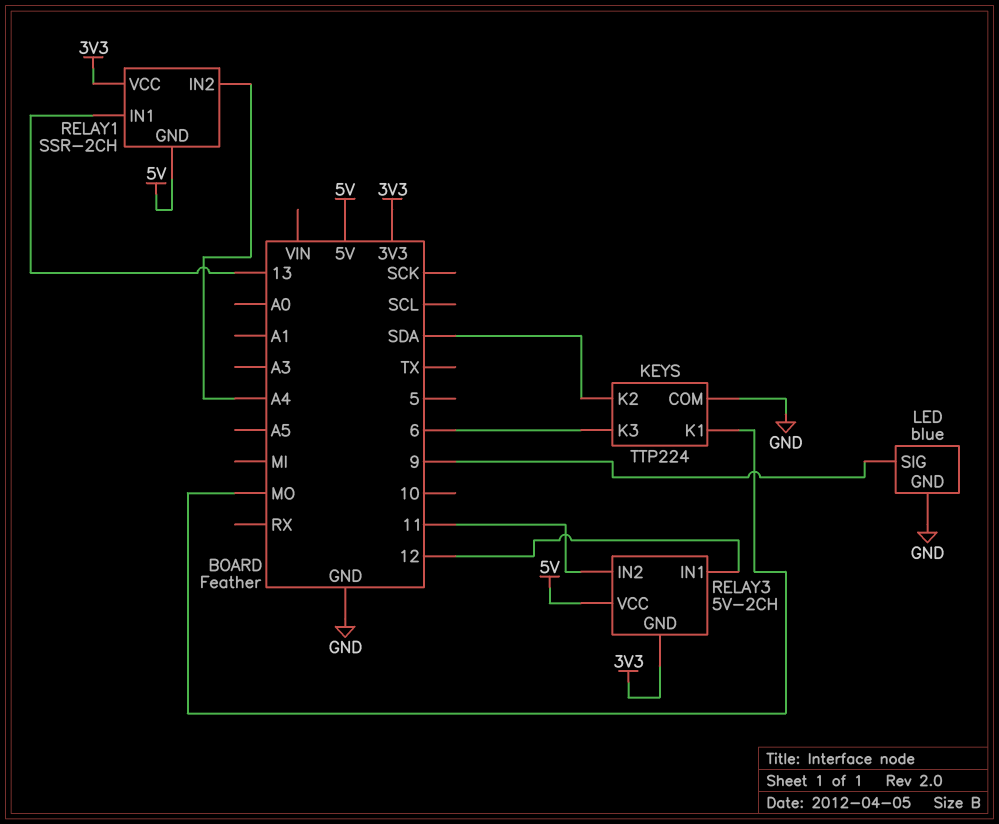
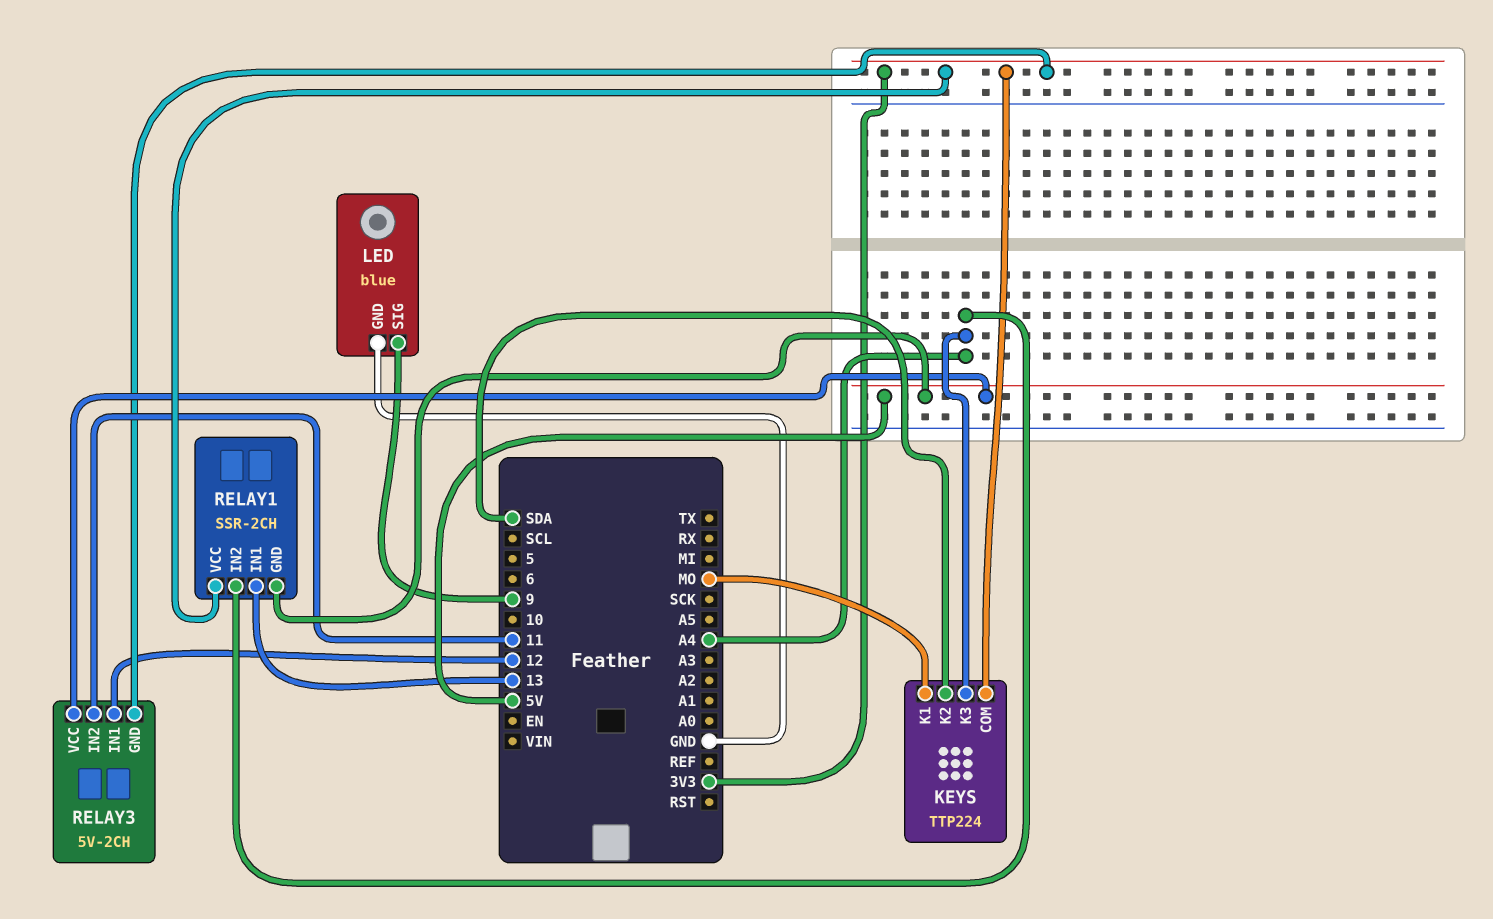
KEYS pin COM: GND -> 3V3
KEYS pin K3: 6 -> A4

